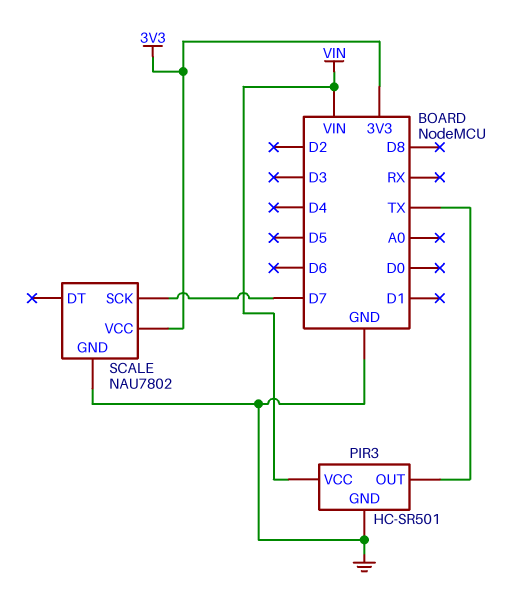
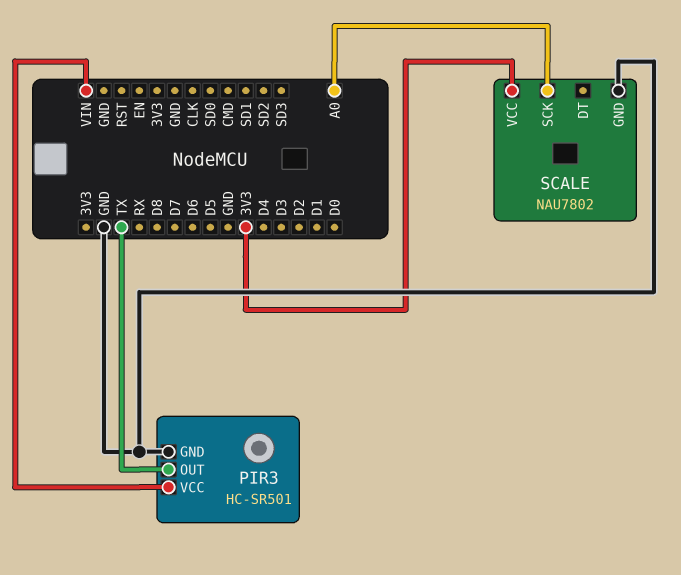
SCALE pin SCK: D7 -> A0

